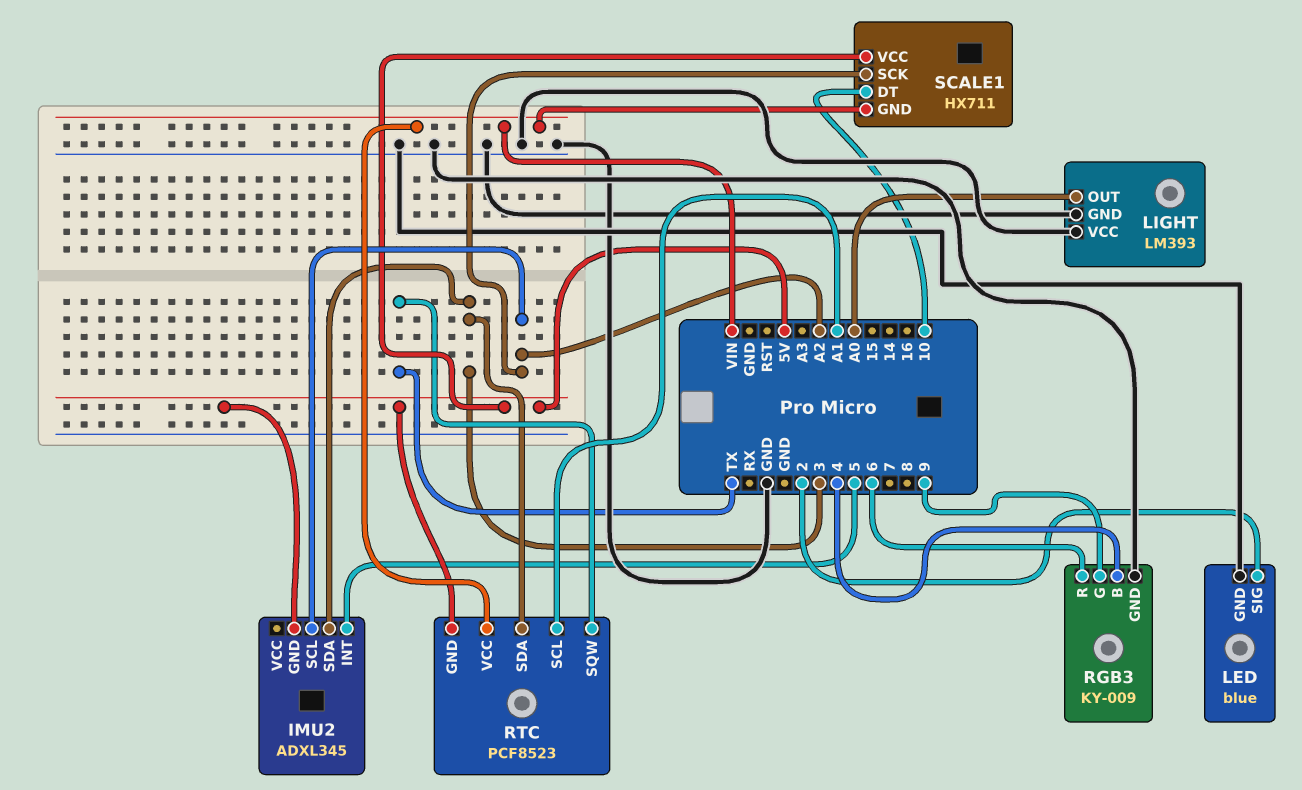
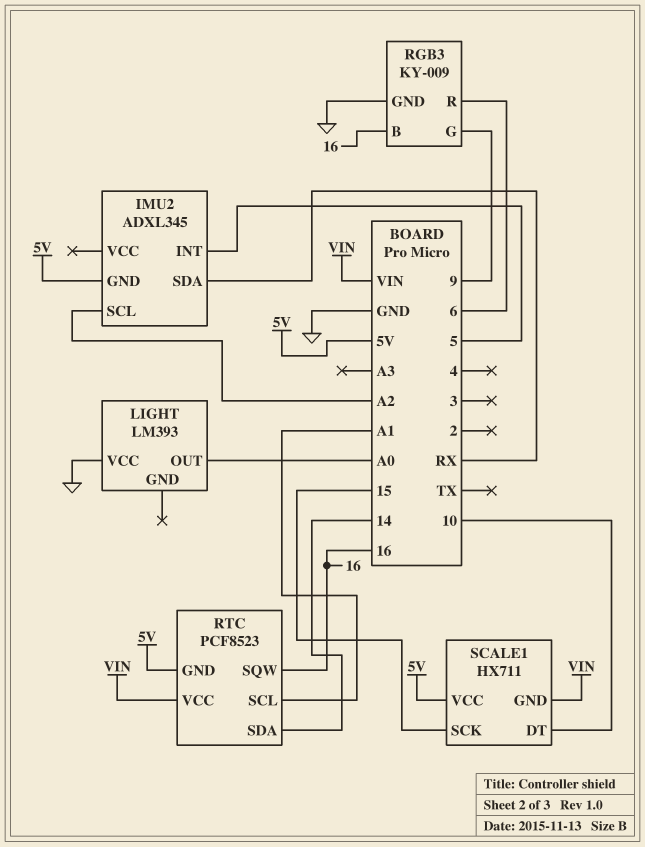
IMU2 pin SDA: 3 -> RX
LED: blue -> none
LED pin GND: GND -> none
LED pin SIG: 2 -> none
LIGHT pin GND: GND -> none
RGB3 pin B: 4 -> 16
RTC pin SDA: 3 -> 14
RTC pin SQW: TX -> 16
SCALE1 pin SCK: A2 -> 15

